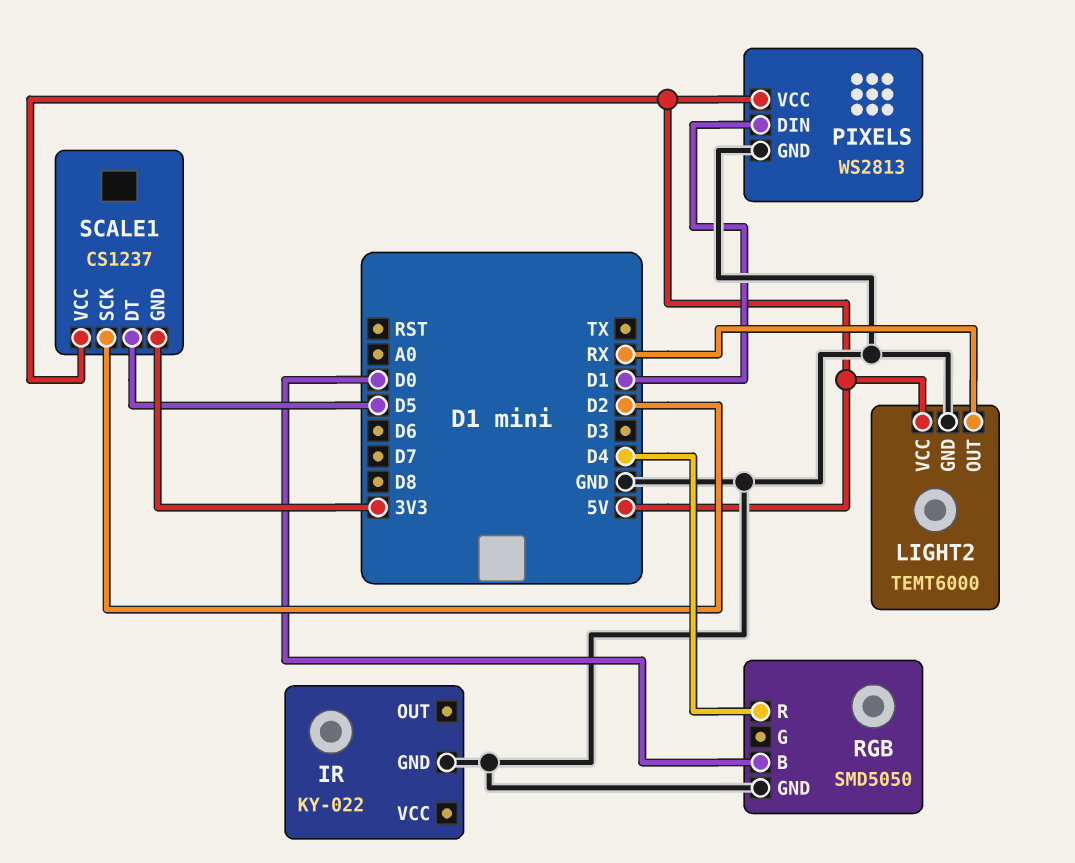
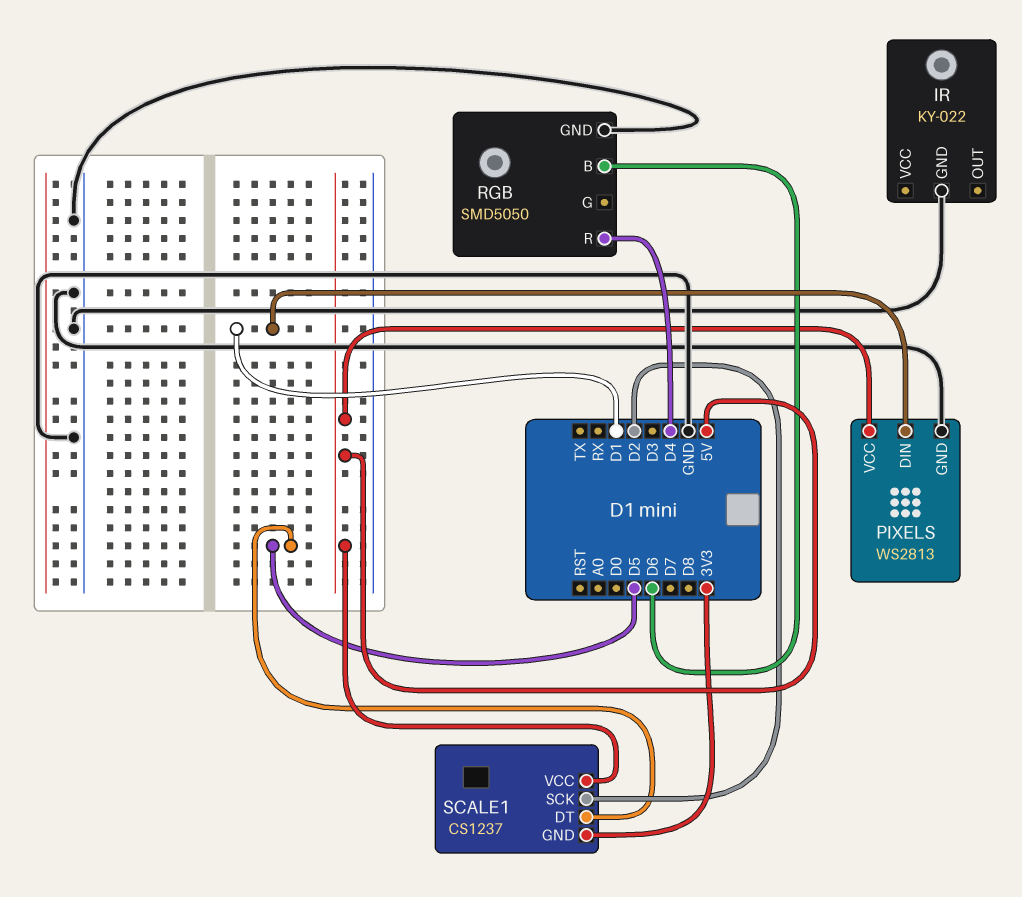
LIGHT2: TEMT6000 -> none
LIGHT2 pin GND: GND -> none
LIGHT2 pin OUT: RX -> none
LIGHT2 pin VCC: 5V -> none
RGB pin B: D0 -> D6

